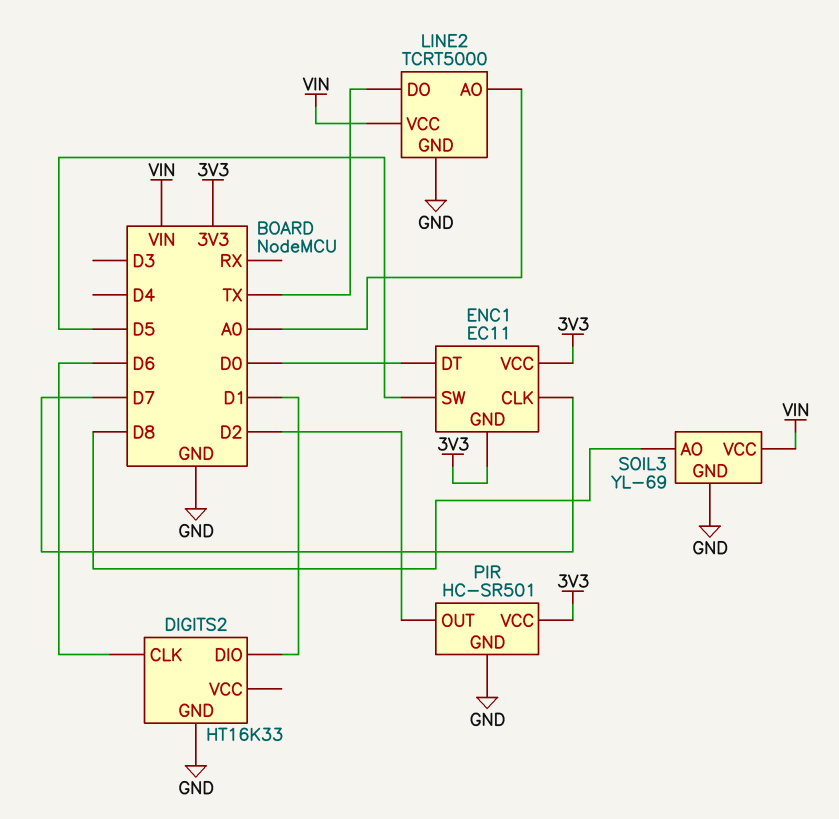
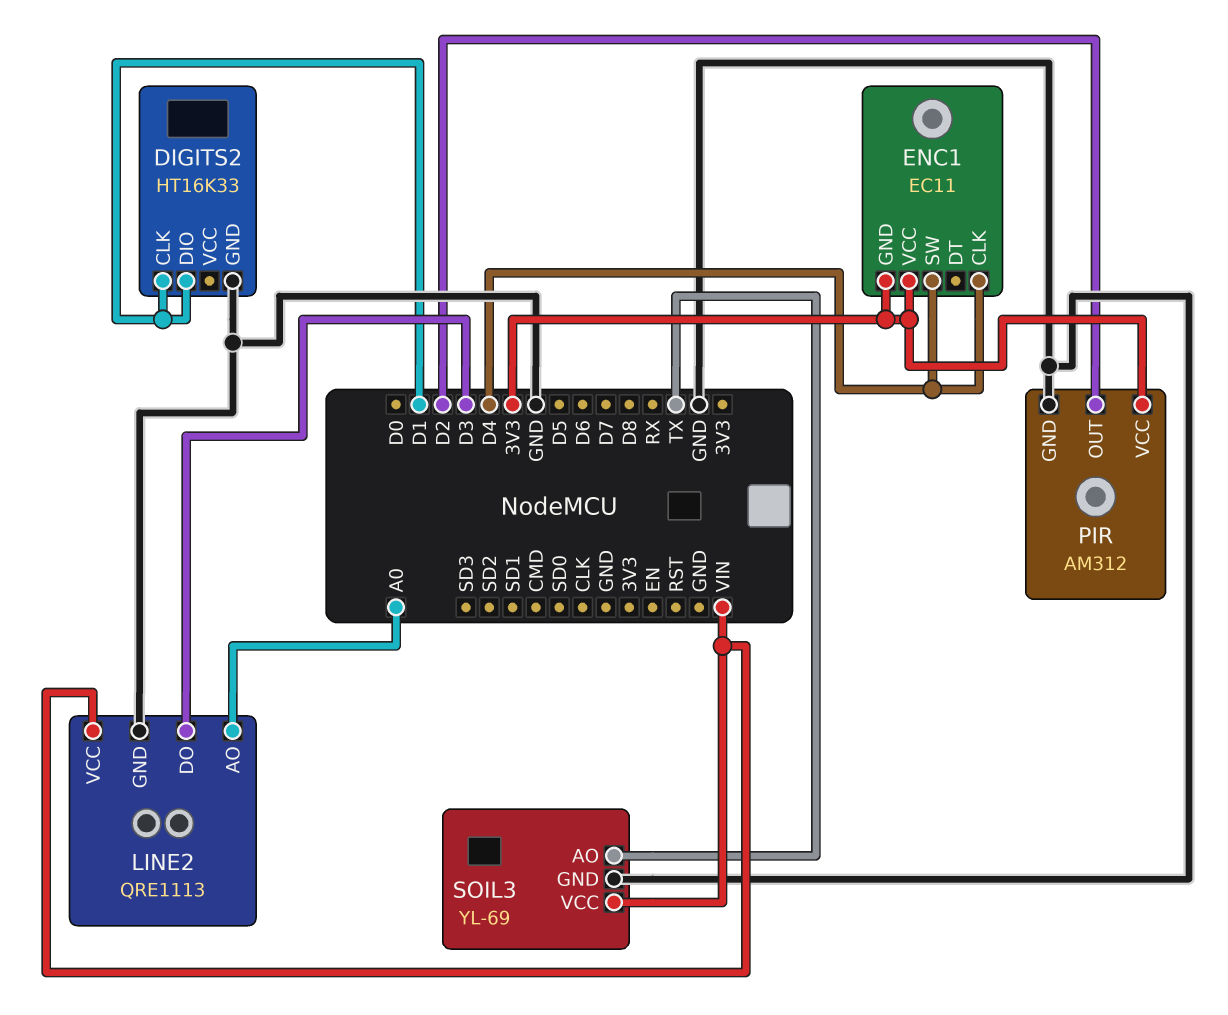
DIGITS2 pin CLK: D6 -> D1
ENC1 pin CLK: D7 -> D4
ENC1 pin DT: D0 -> none
ENC1 pin SW: D5 -> D4
LINE2: TCRT5000 -> QRE1113
LINE2 pin DO: TX -> D3
PIR: HC-SR501 -> AM312
SOIL3 pin AO: D8 -> TX

